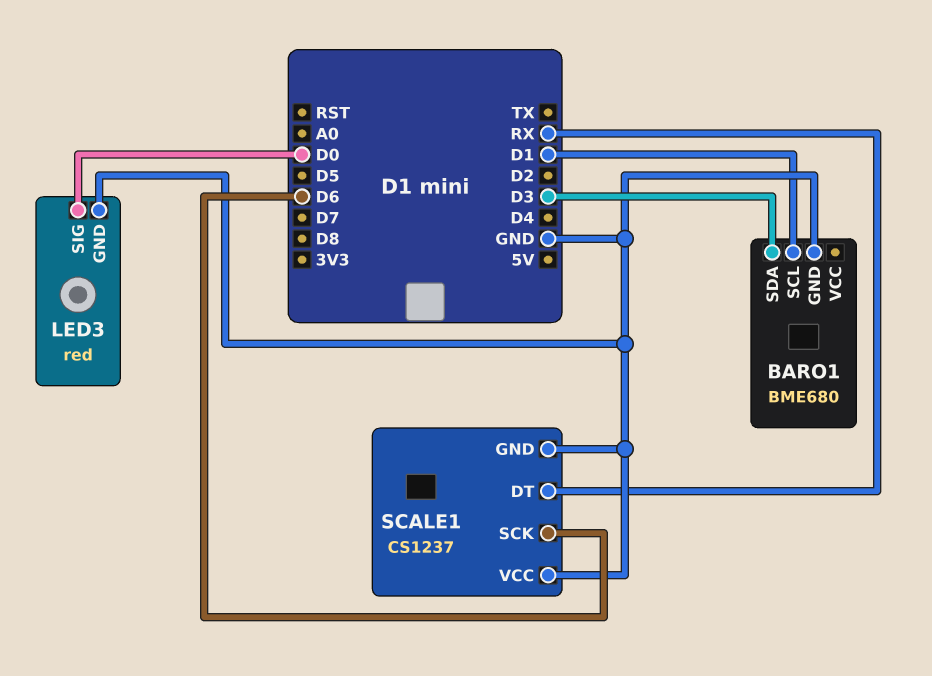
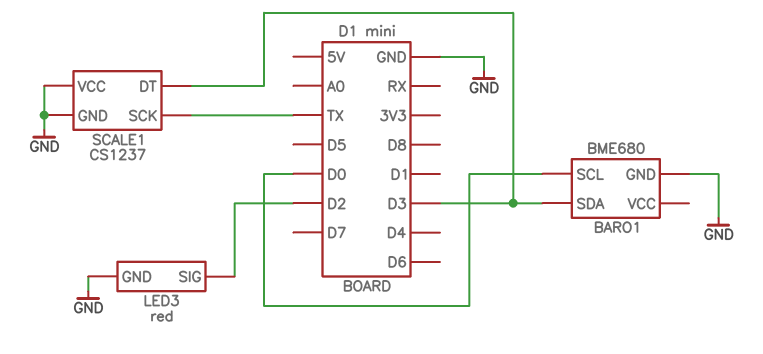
BARO1 pin SCL: D1 -> D0
LED3 pin SIG: D0 -> D2
SCALE1 pin DT: RX -> D3
SCALE1 pin SCK: D6 -> TX

